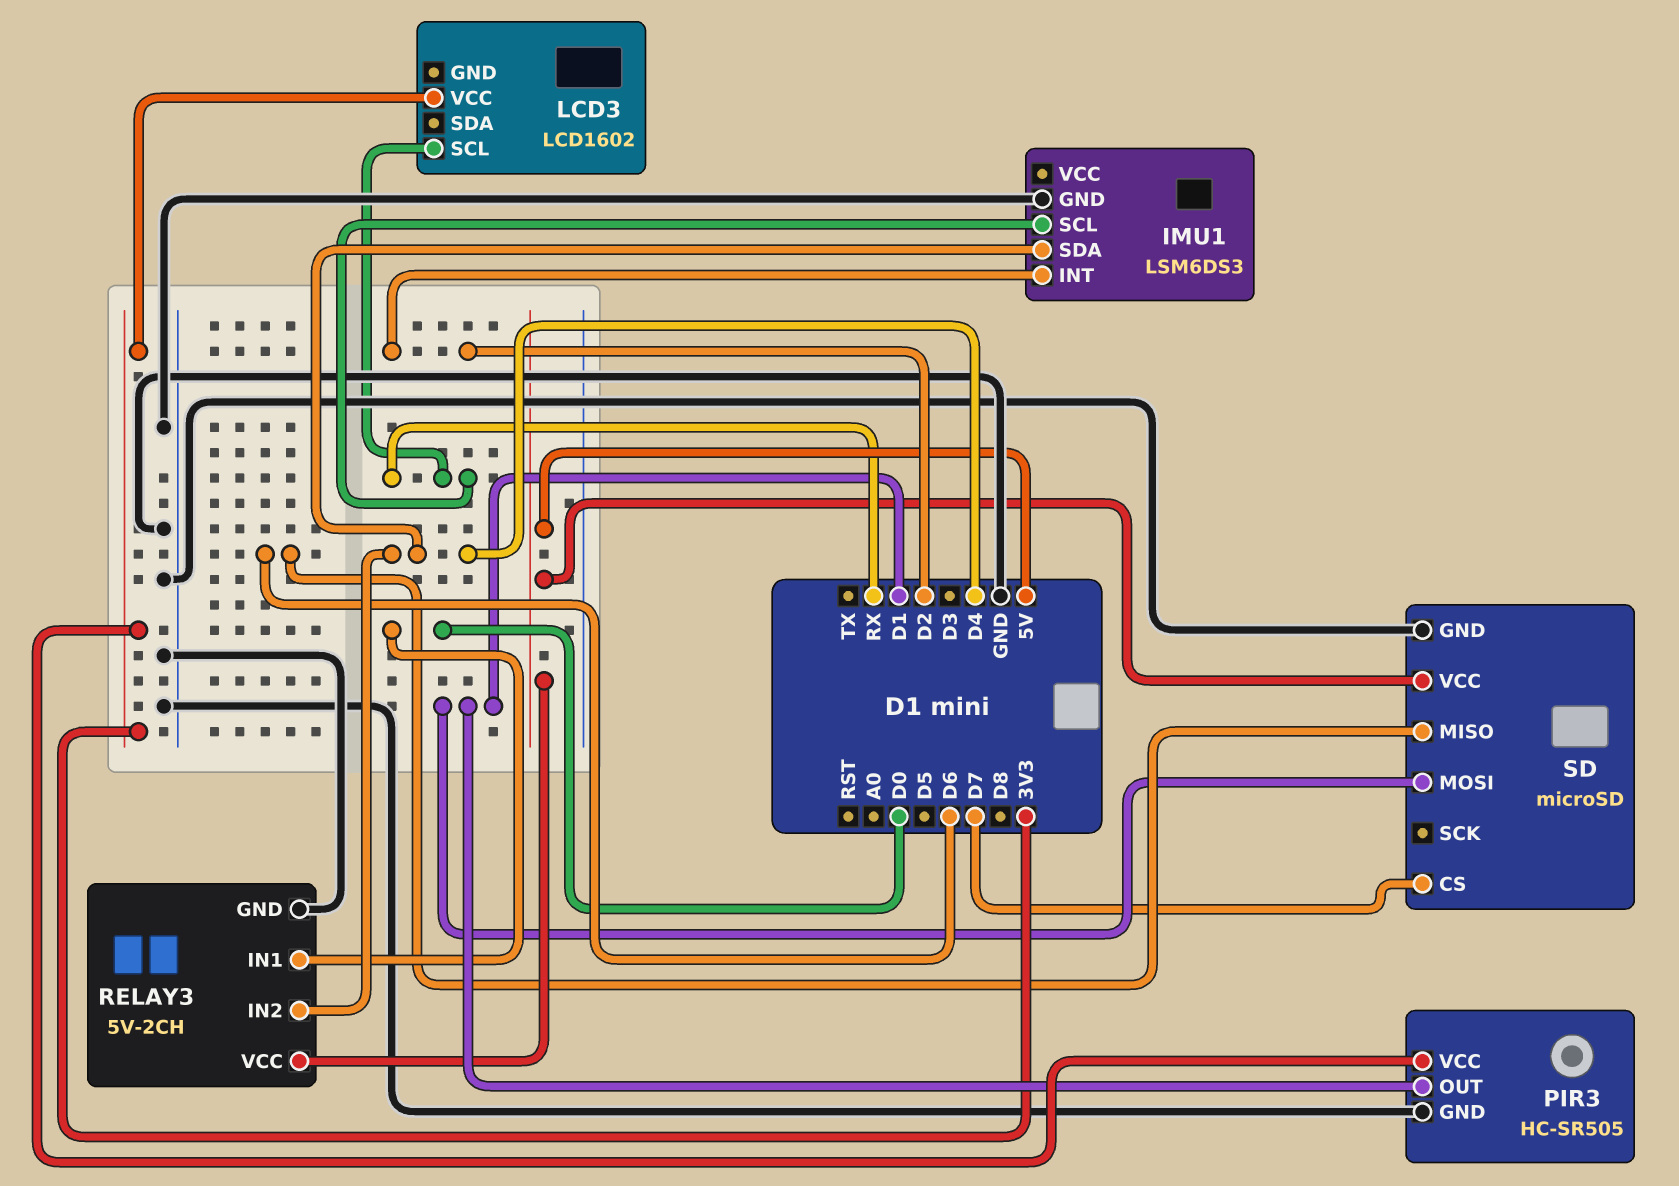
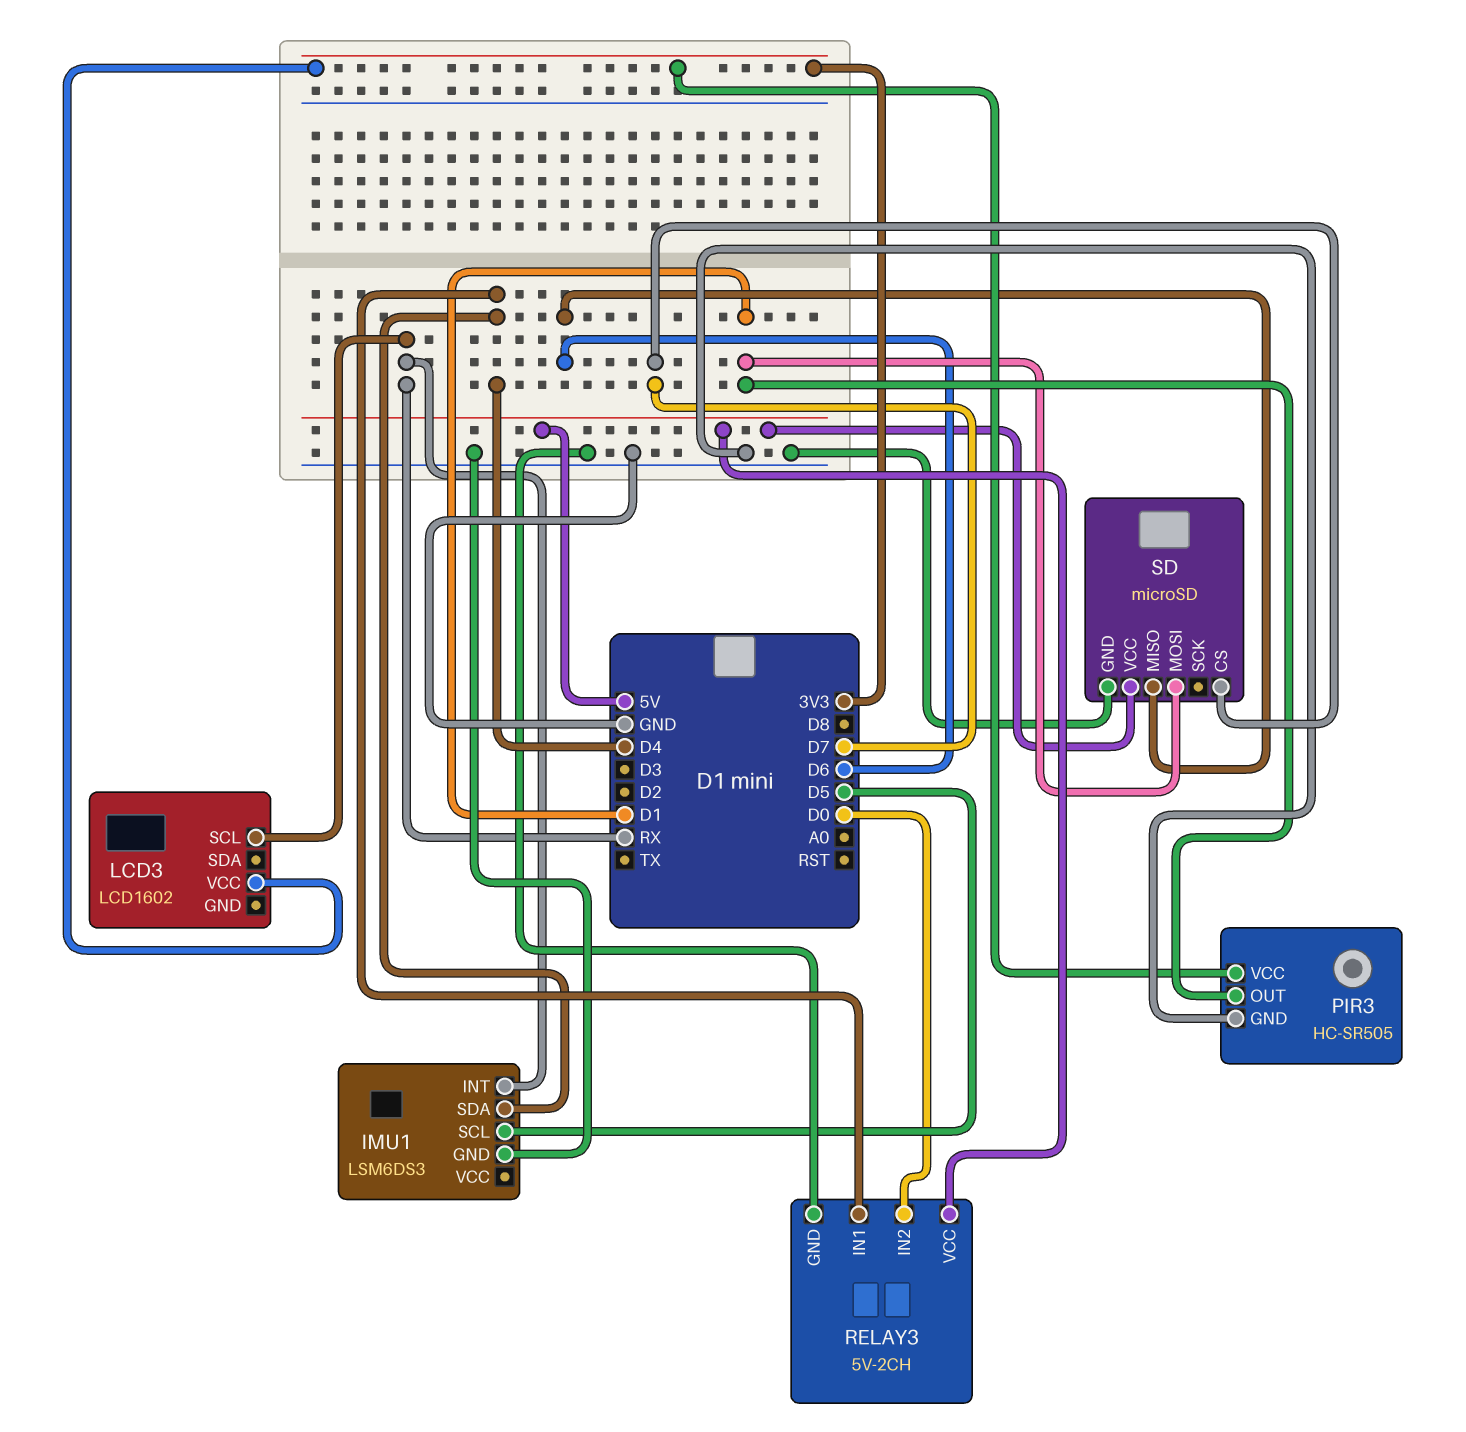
IMU1 pin INT: D2 -> RX
IMU1 pin SCL: RX -> D5
RELAY3 pin IN1: D0 -> D4
RELAY3 pin IN2: D4 -> D0

